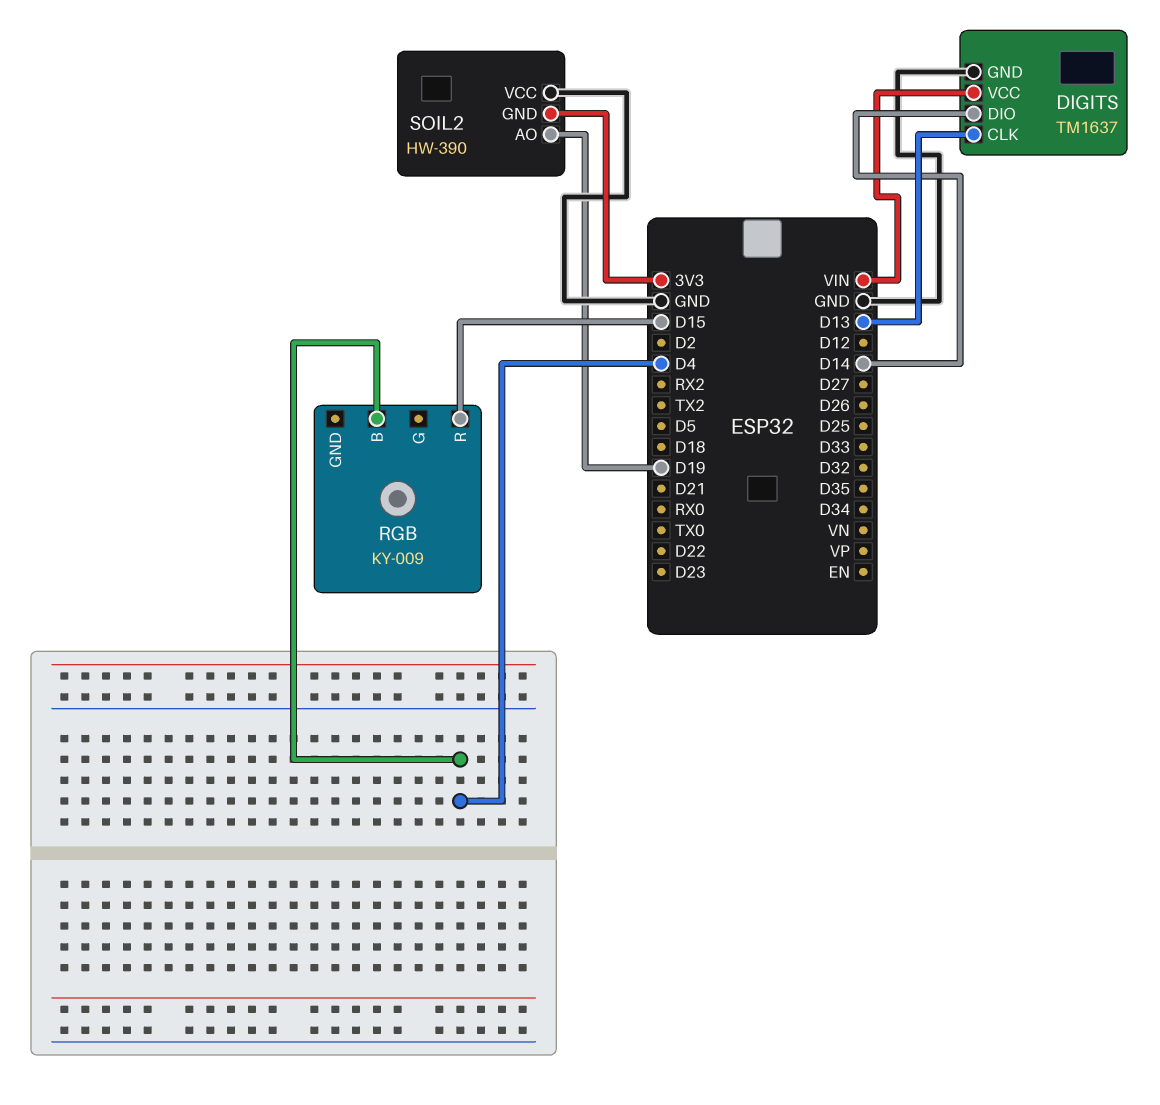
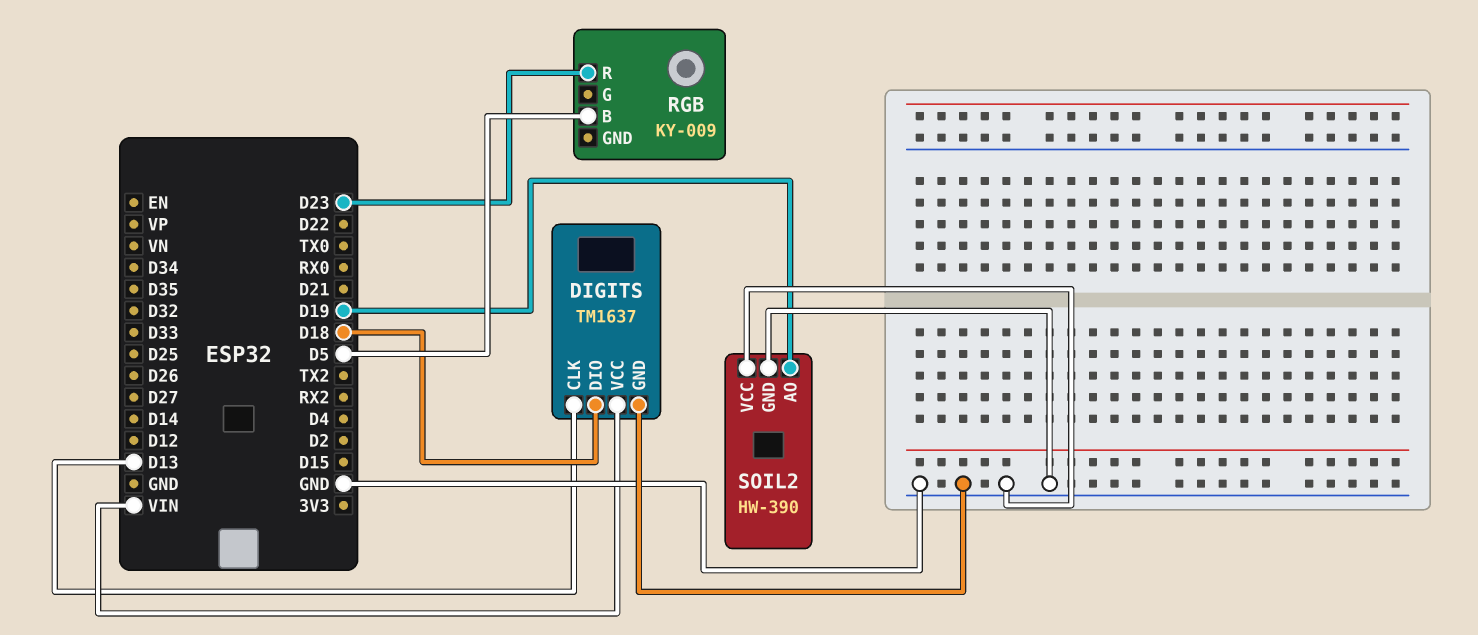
DIGITS pin DIO: D14 -> D18
RGB pin B: D4 -> D5
RGB pin R: D15 -> D23
SOIL2 pin GND: 3V3 -> GND

